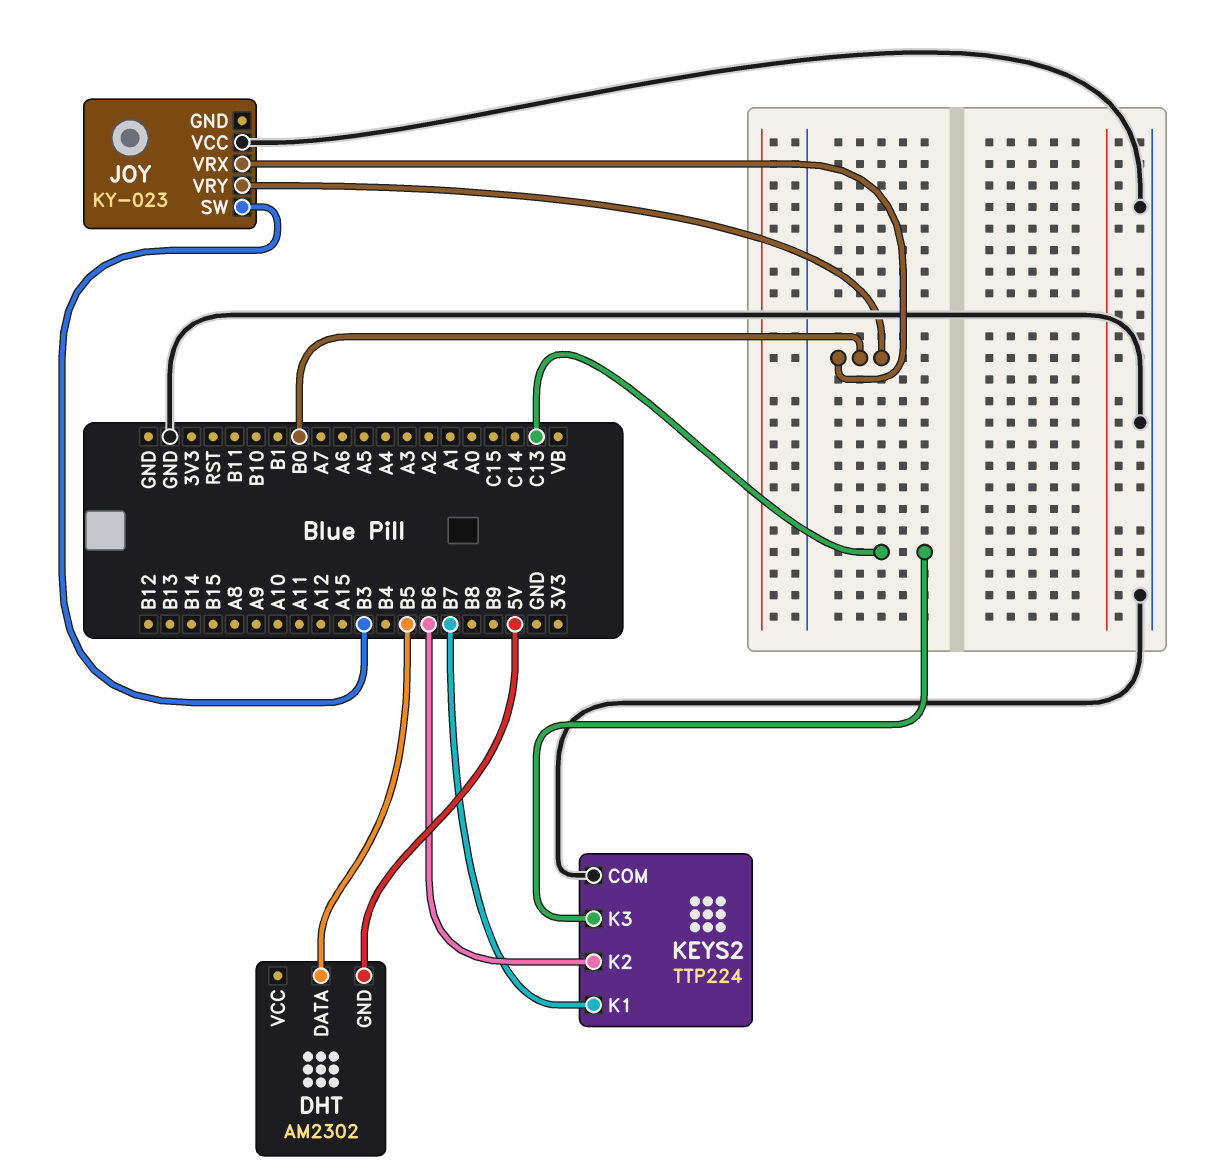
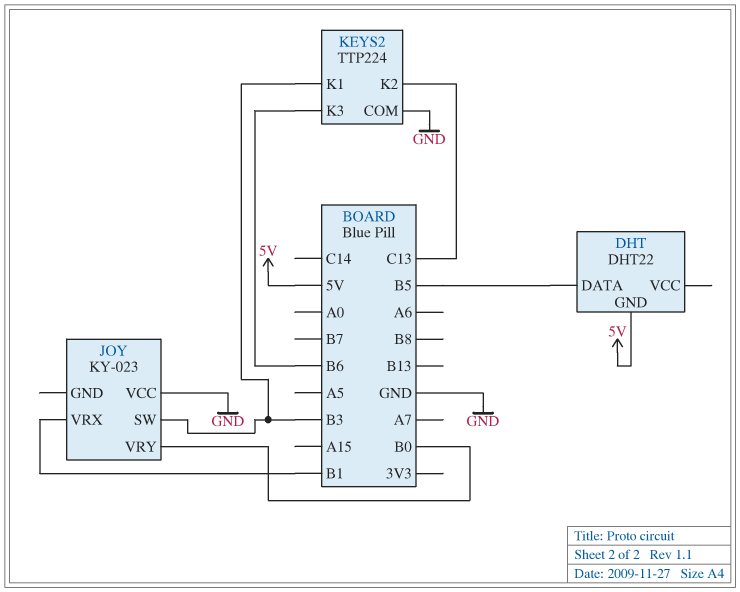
DHT: AM2302 -> DHT22
JOY pin VRX: B0 -> B1
KEYS2 pin K1: B7 -> B3
KEYS2 pin K2: B6 -> C13
KEYS2 pin K3: C13 -> B6

